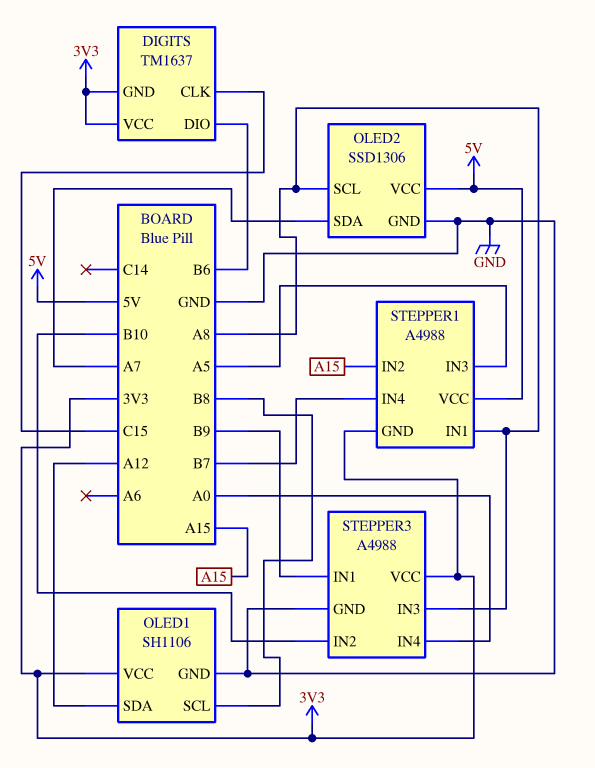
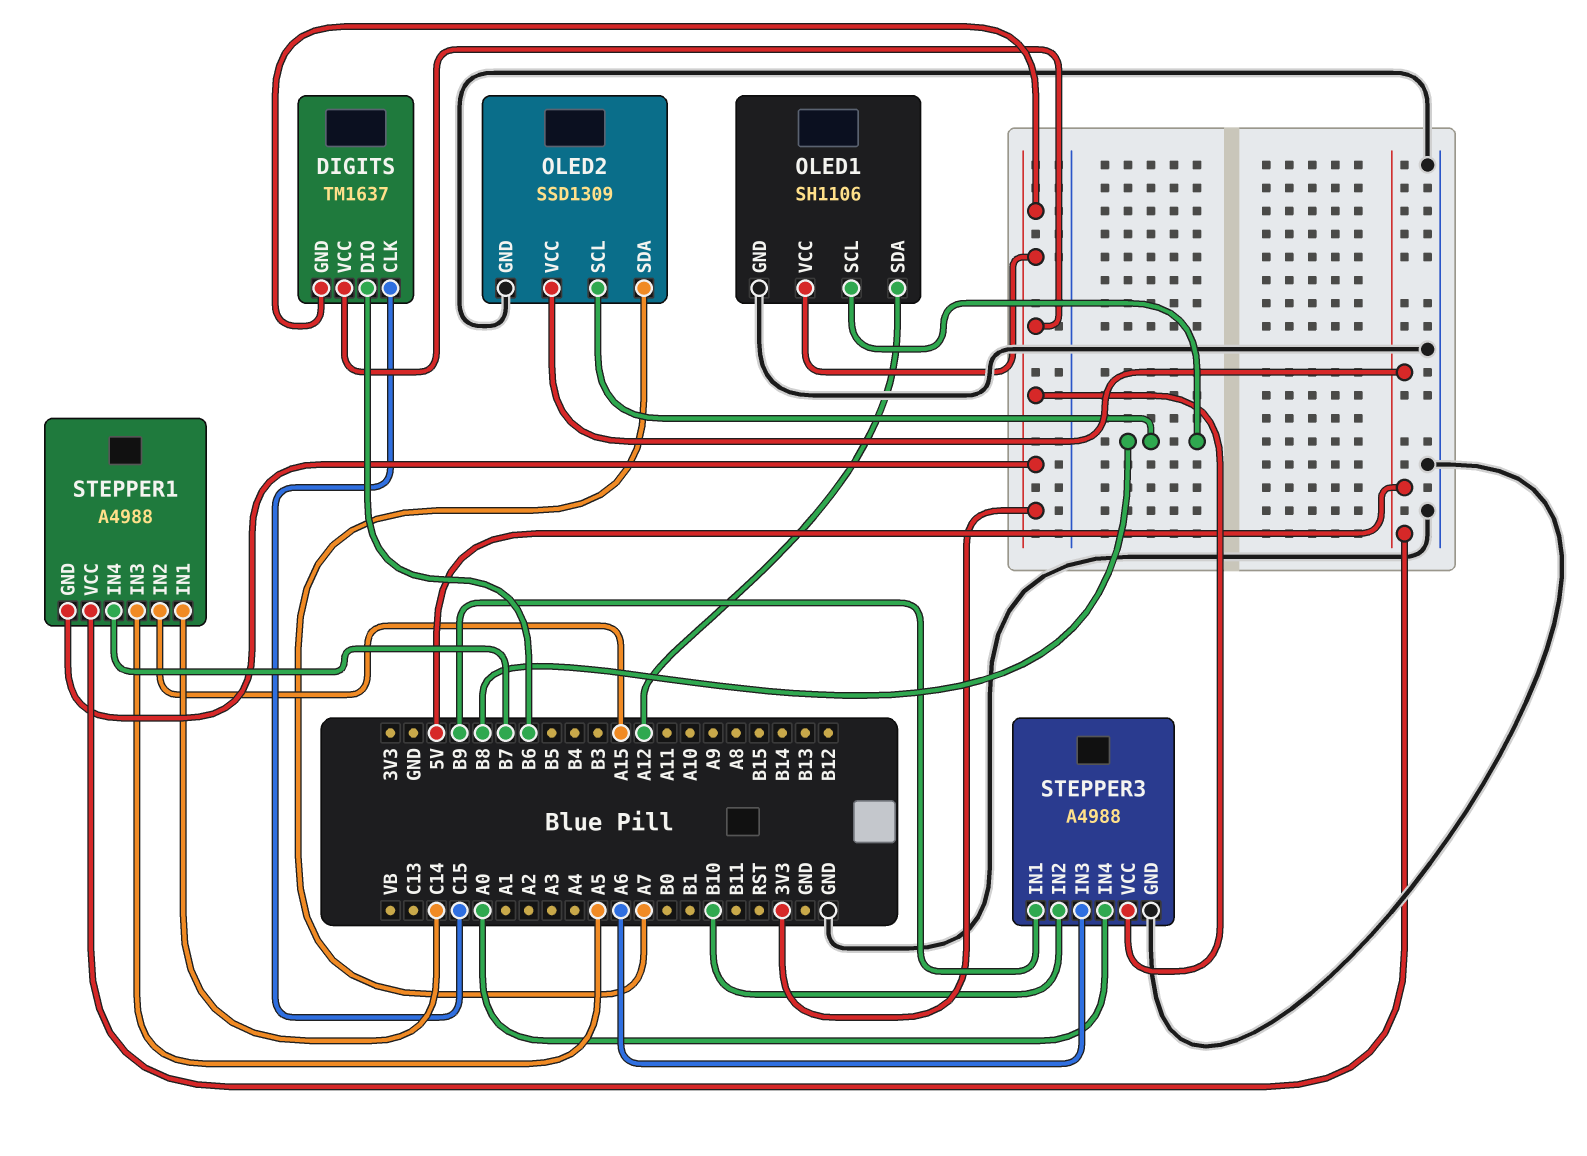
OLED2: SSD1306 -> SSD1309
OLED2 pin SCL: A8 -> B8
STEPPER1 pin IN1: A8 -> C14
STEPPER3 pin IN3: A8 -> A6

